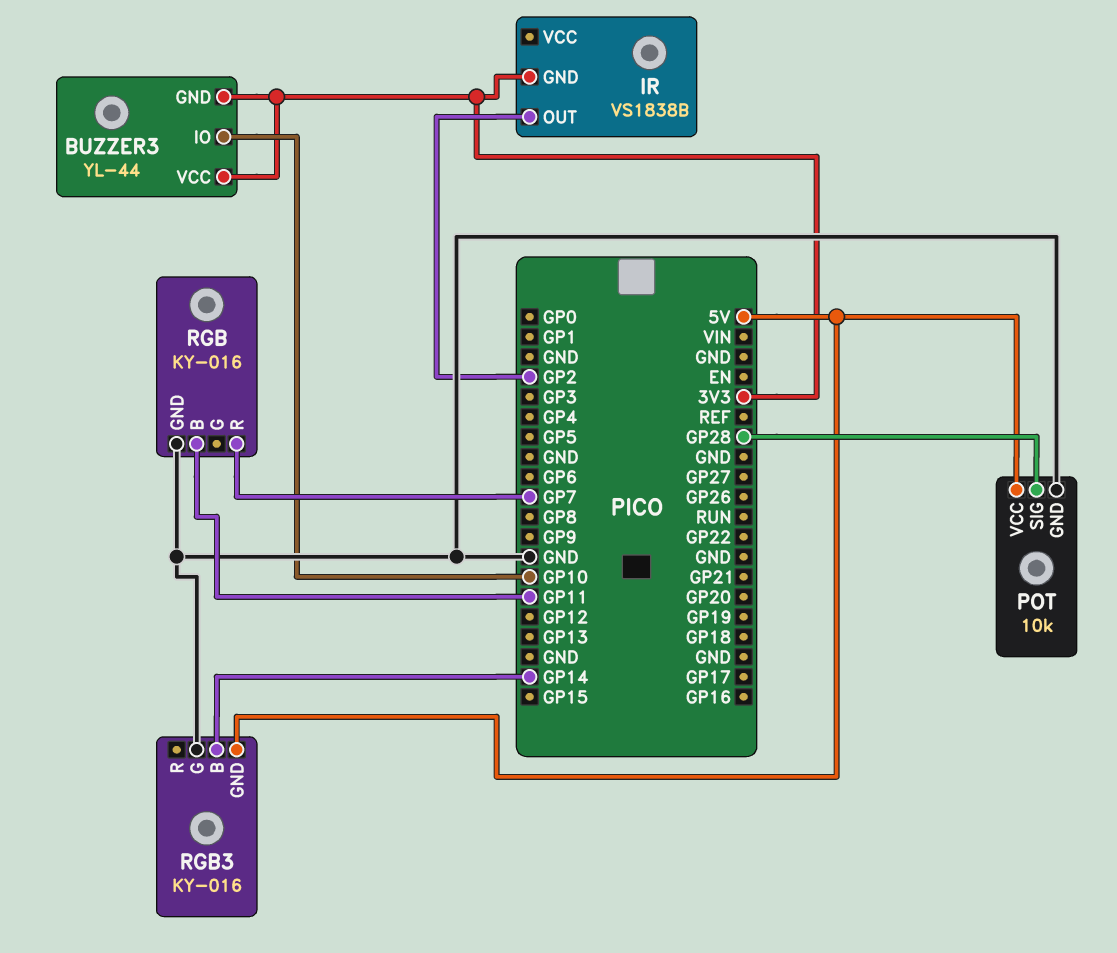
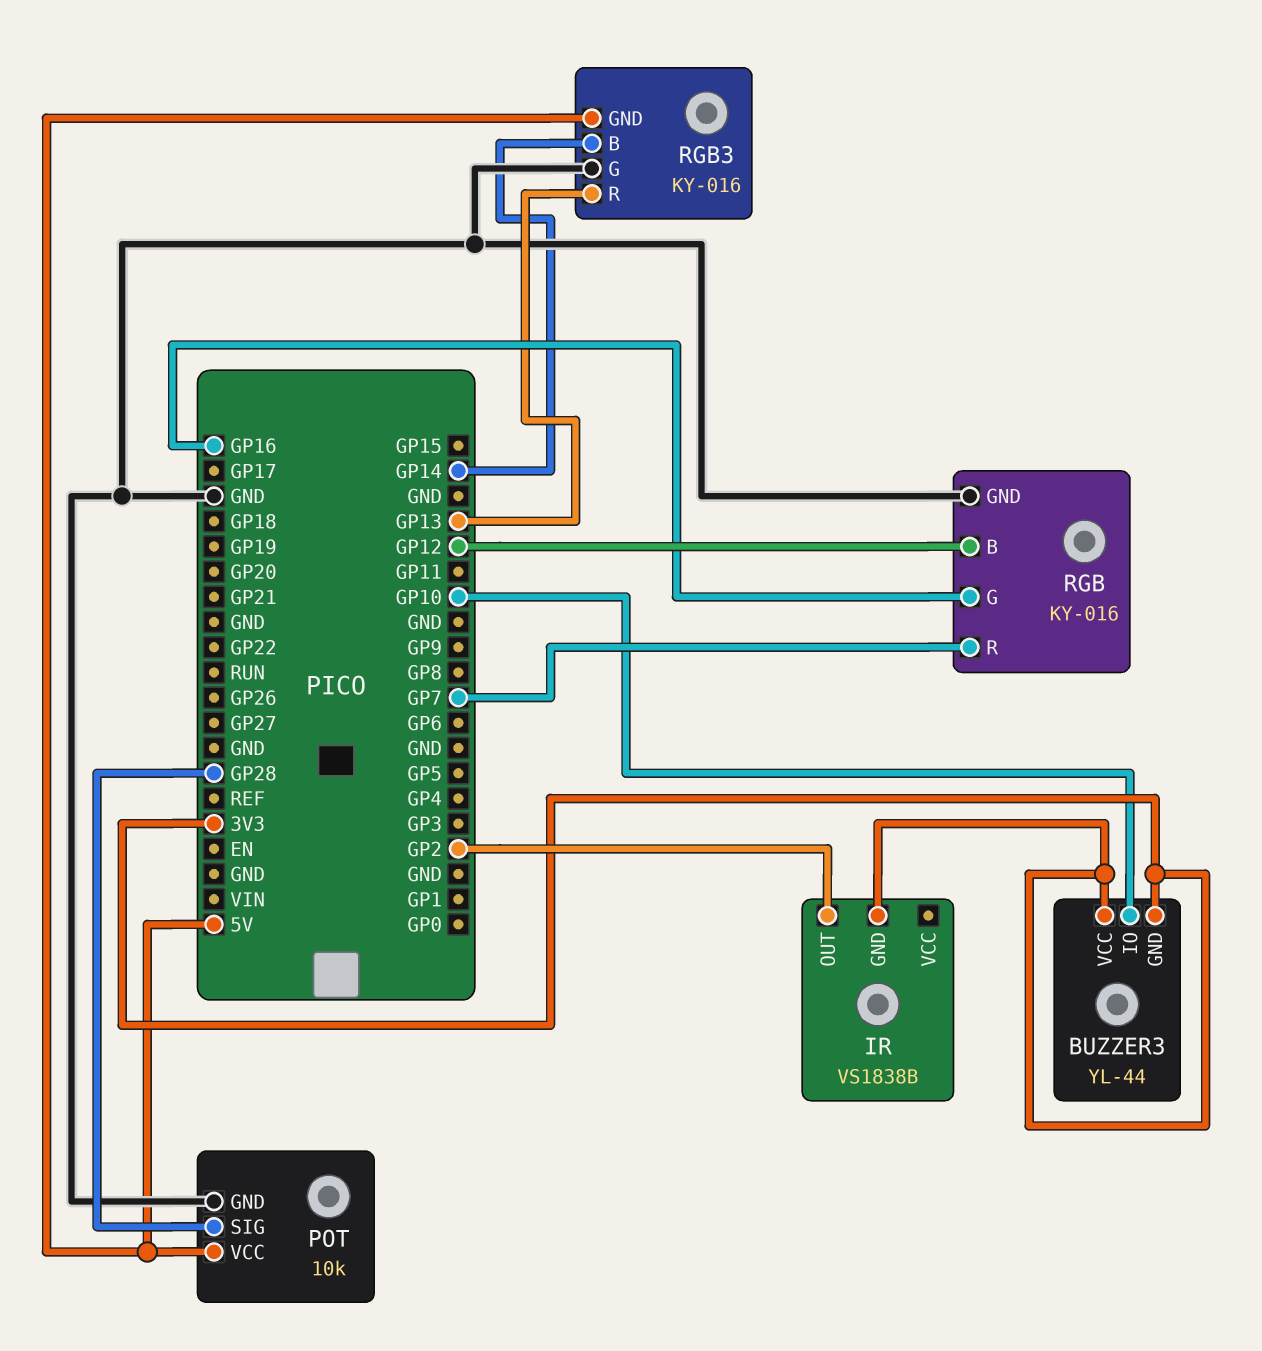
RGB pin B: GP11 -> GP12
RGB pin G: none -> GP16
RGB3 pin R: none -> GP13

